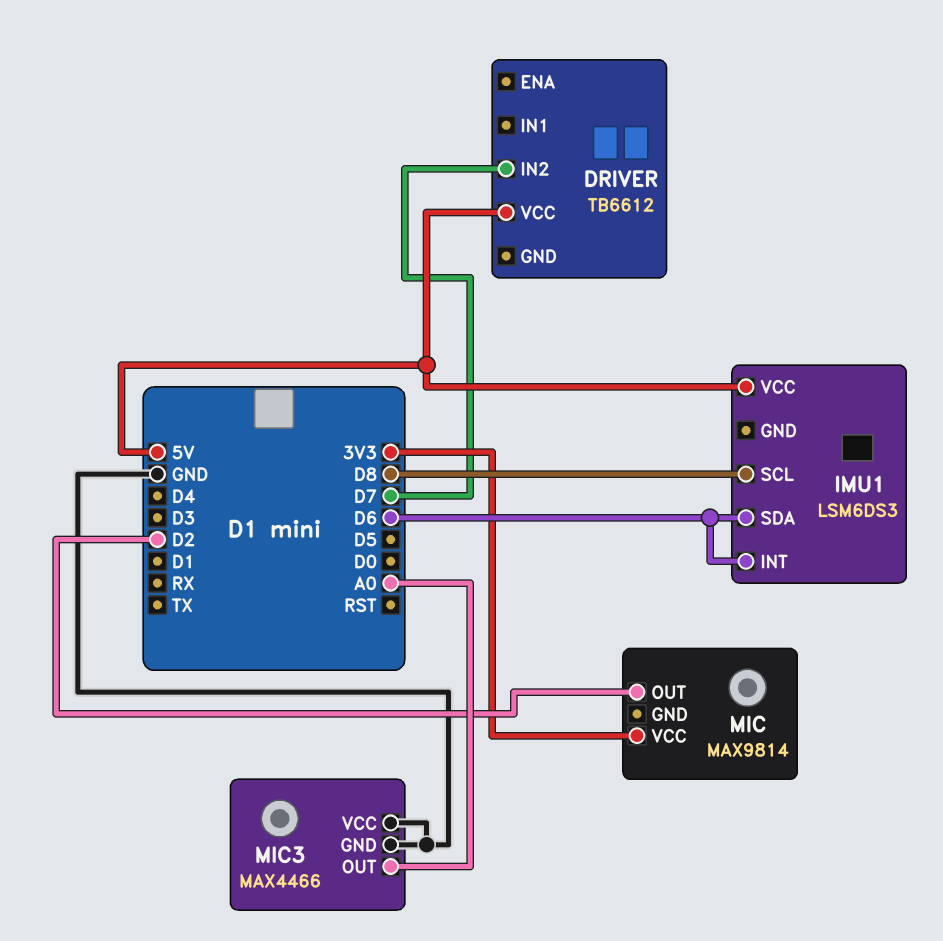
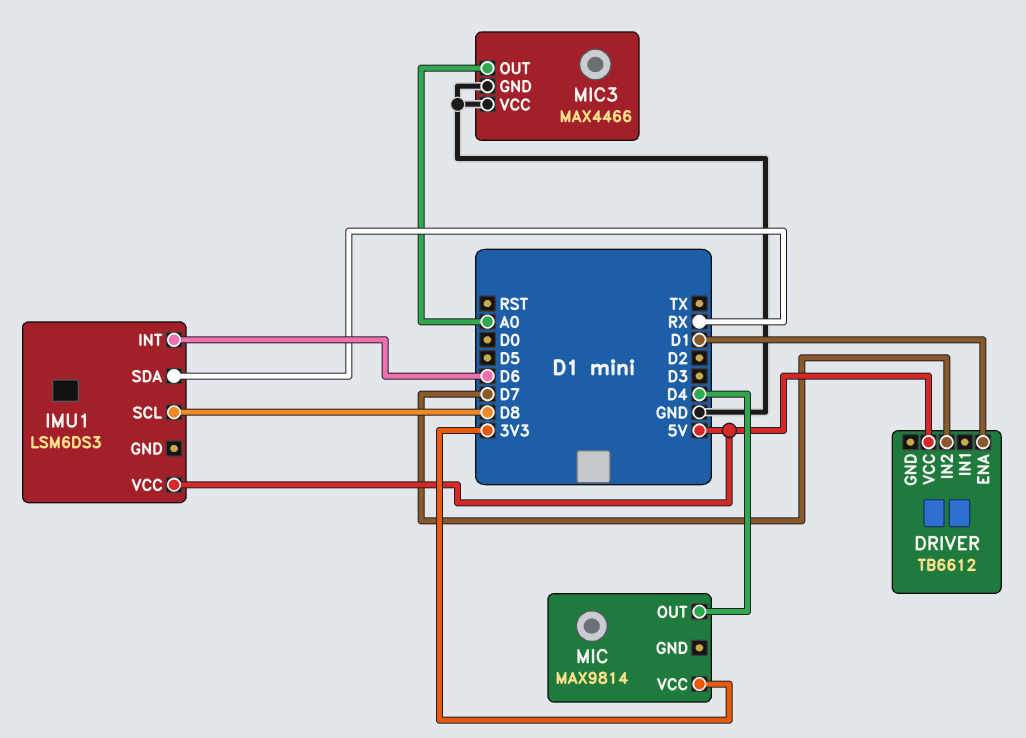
DRIVER pin ENA: none -> D1
IMU1 pin SDA: D6 -> RX
MIC pin OUT: D2 -> D4

